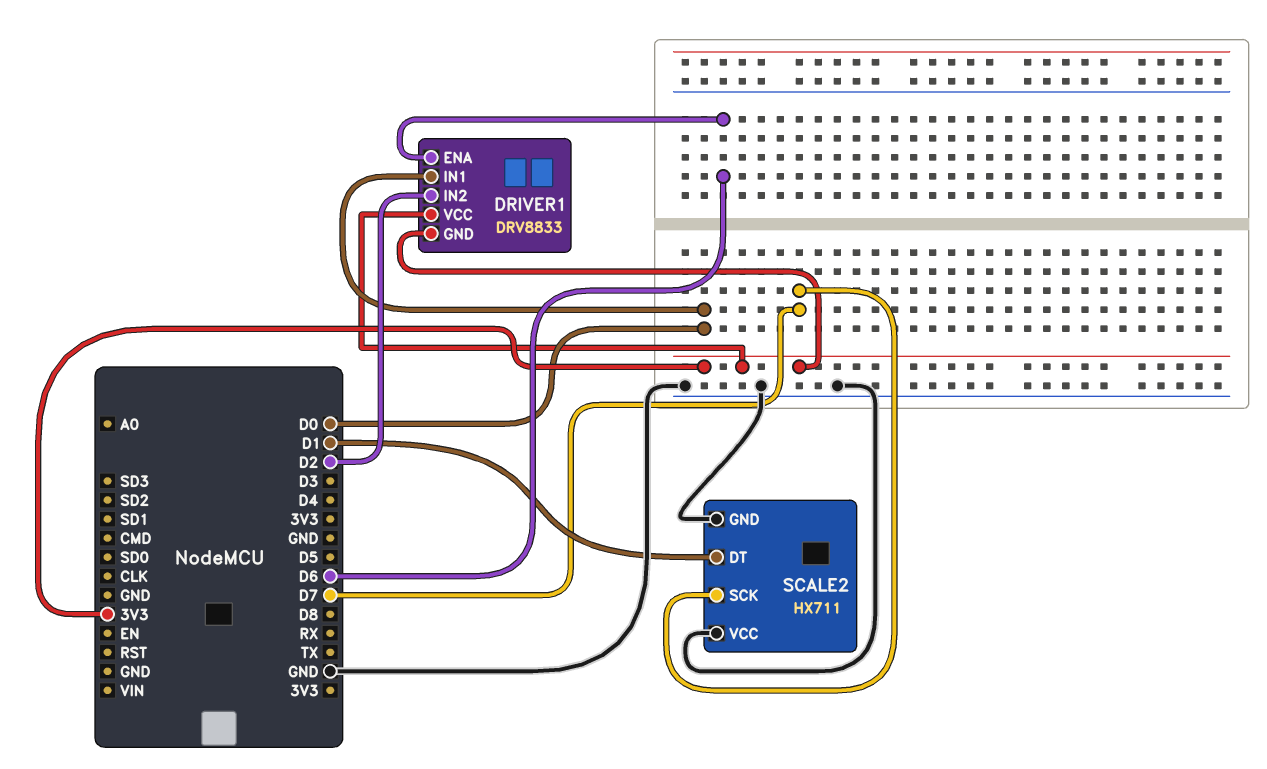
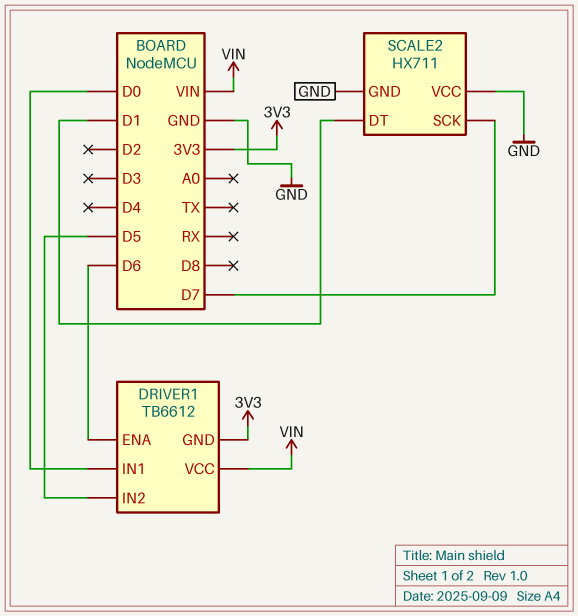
DRIVER1: DRV8833 -> TB6612
DRIVER1 pin IN2: D2 -> D5
DRIVER1 pin VCC: 3V3 -> VIN

